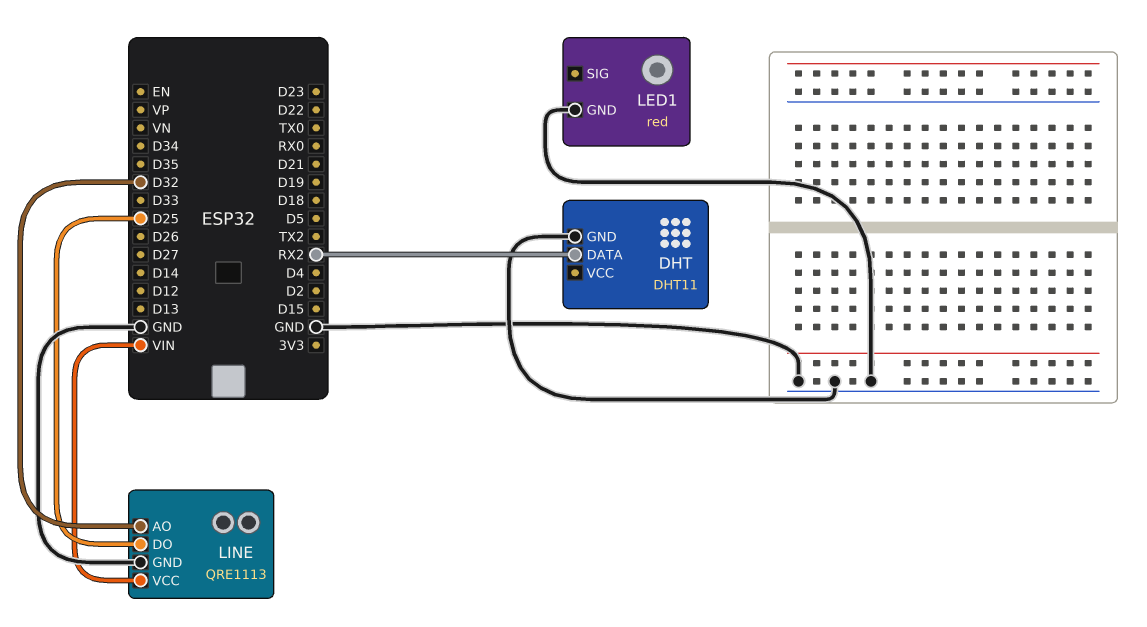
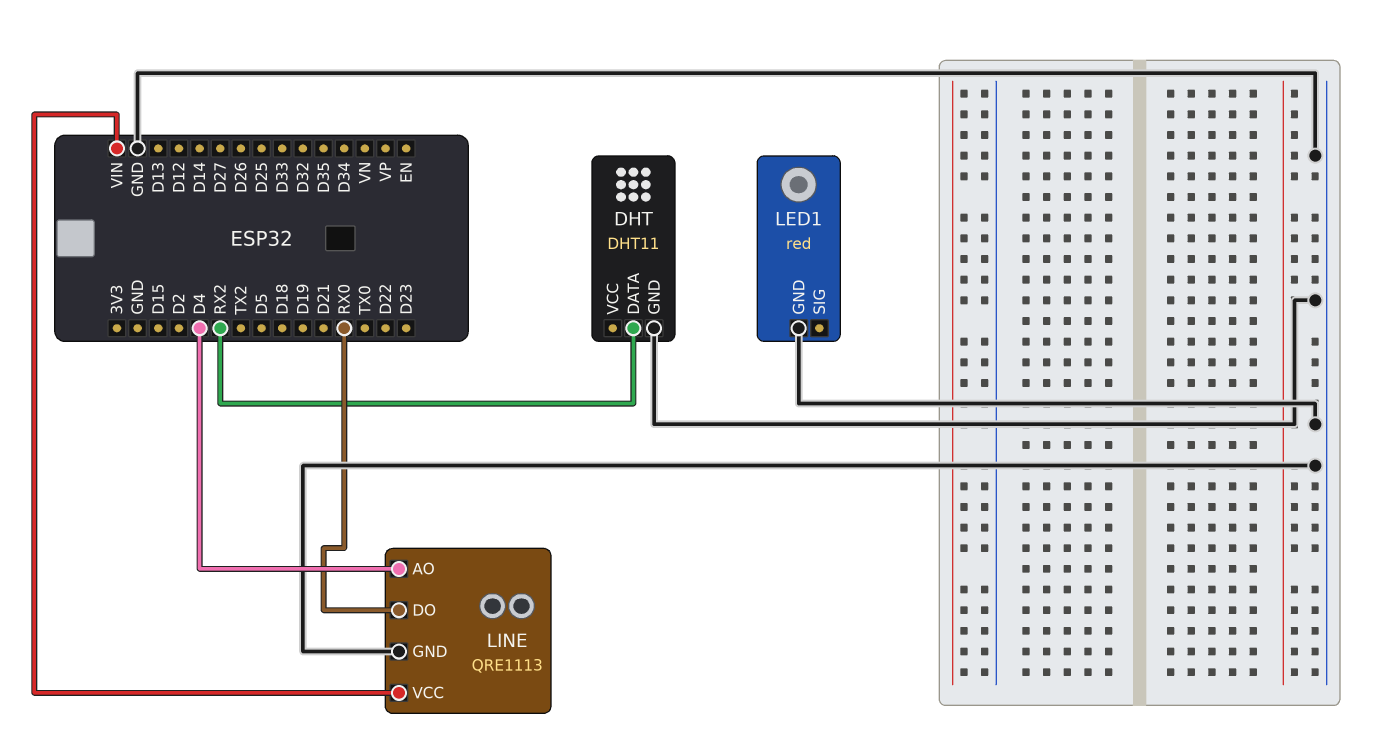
LINE pin AO: D32 -> D4
LINE pin DO: D25 -> RX0

